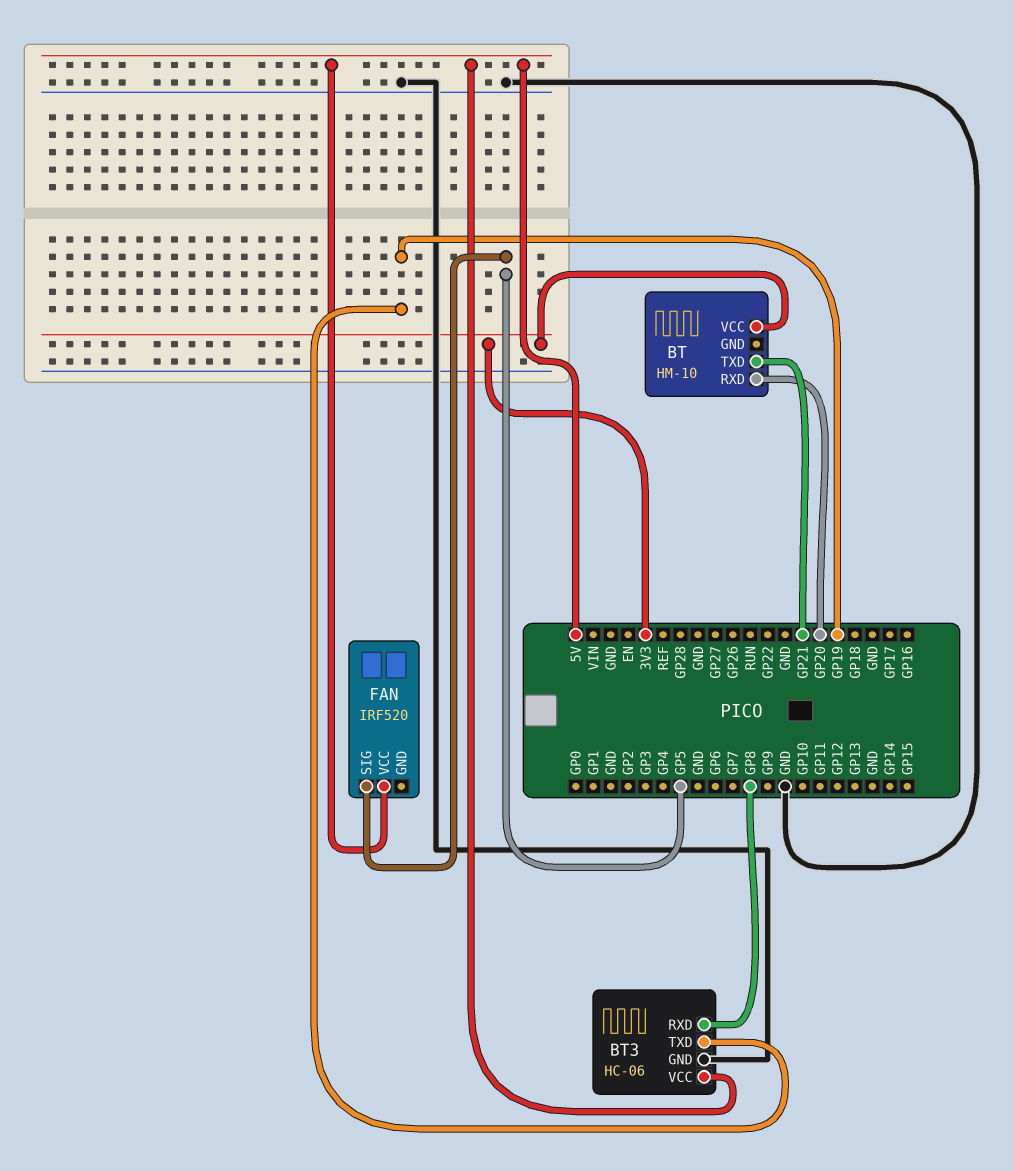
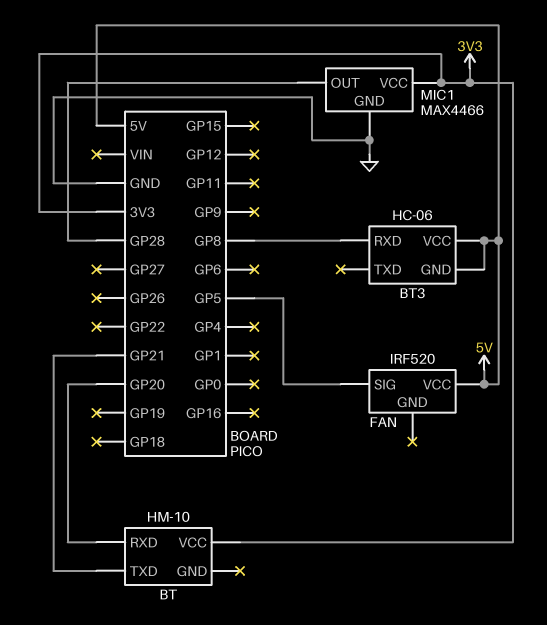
BT3 pin GND: GND -> 5V
BT3 pin TXD: GP19 -> none
MIC1: none -> MAX4466
MIC1 pin GND: none -> GND
MIC1 pin OUT: none -> GP28
MIC1 pin VCC: none -> 3V3

